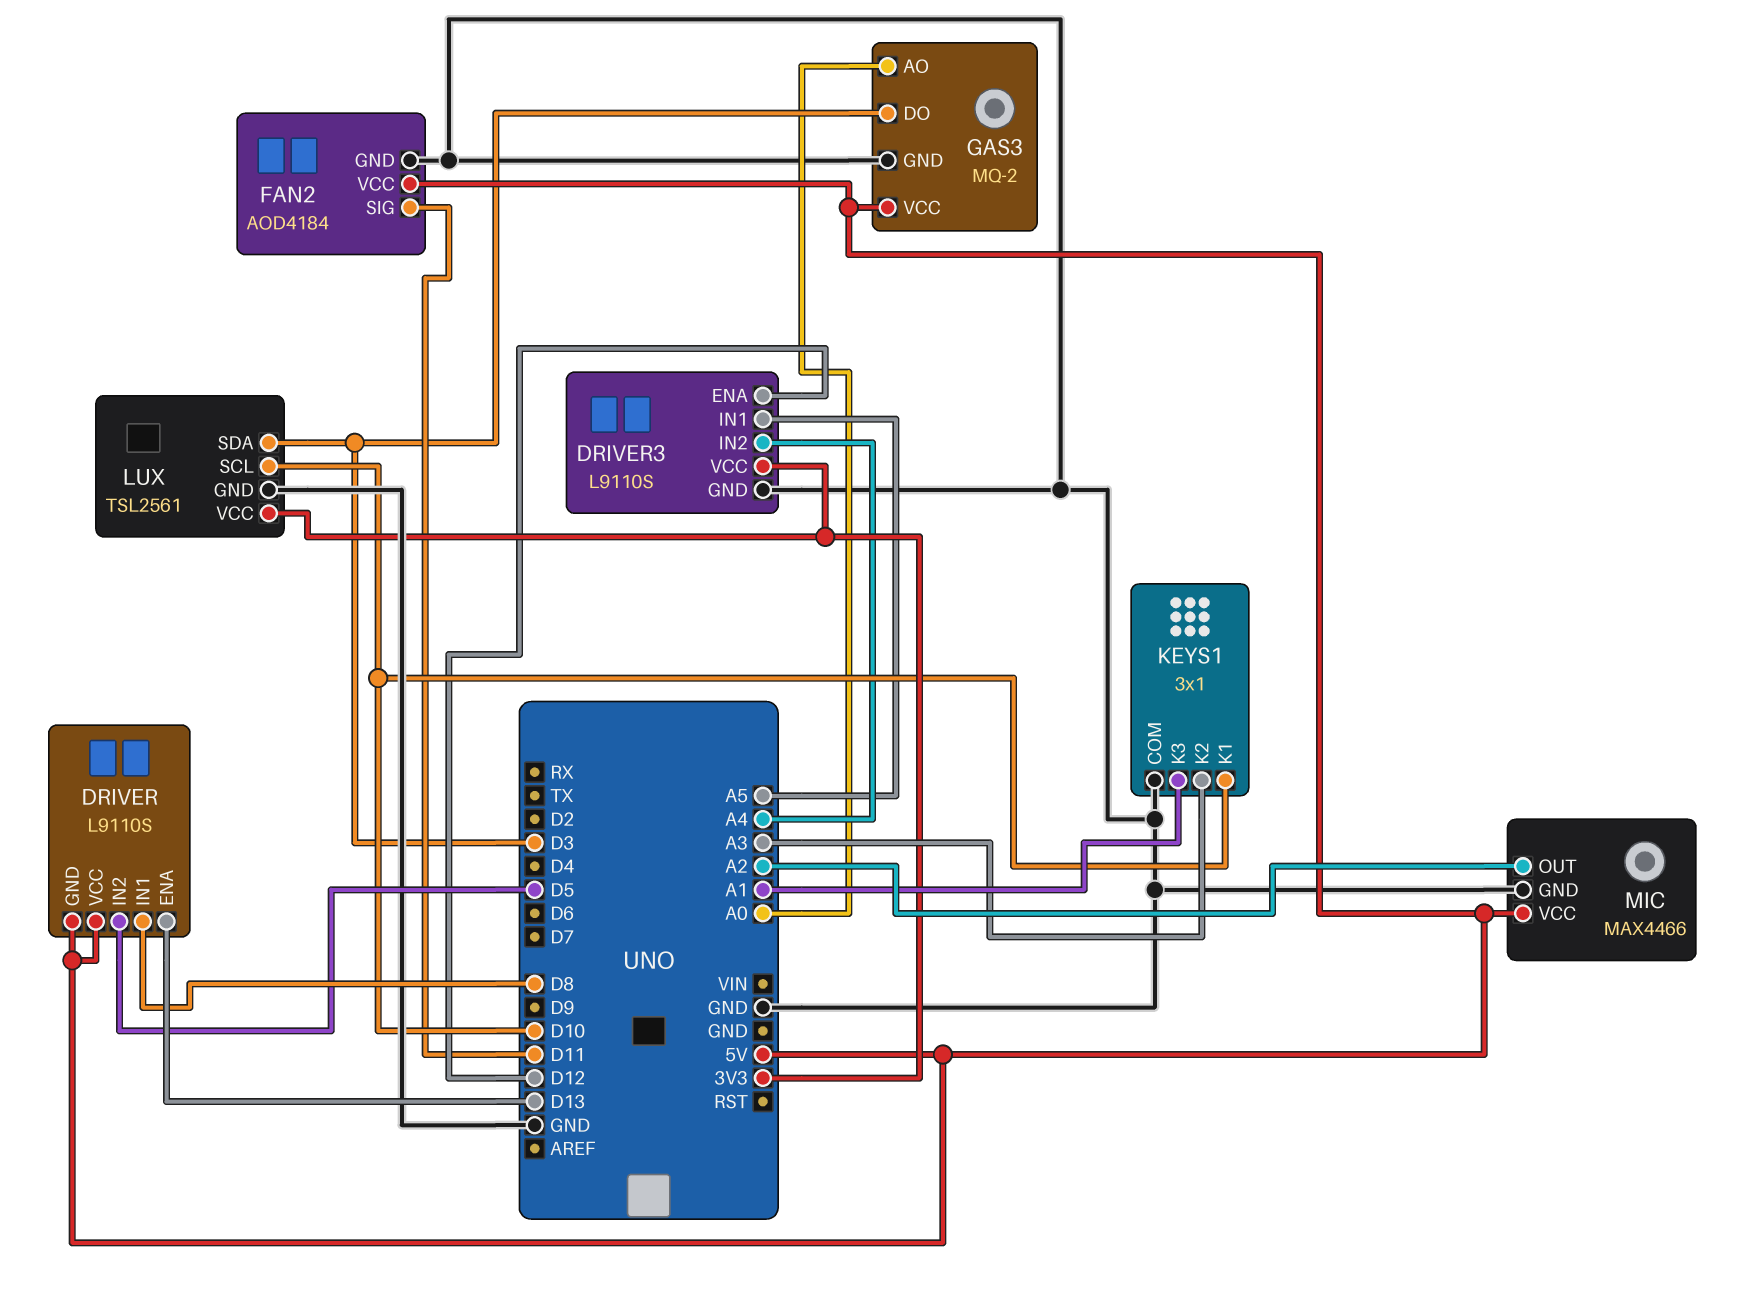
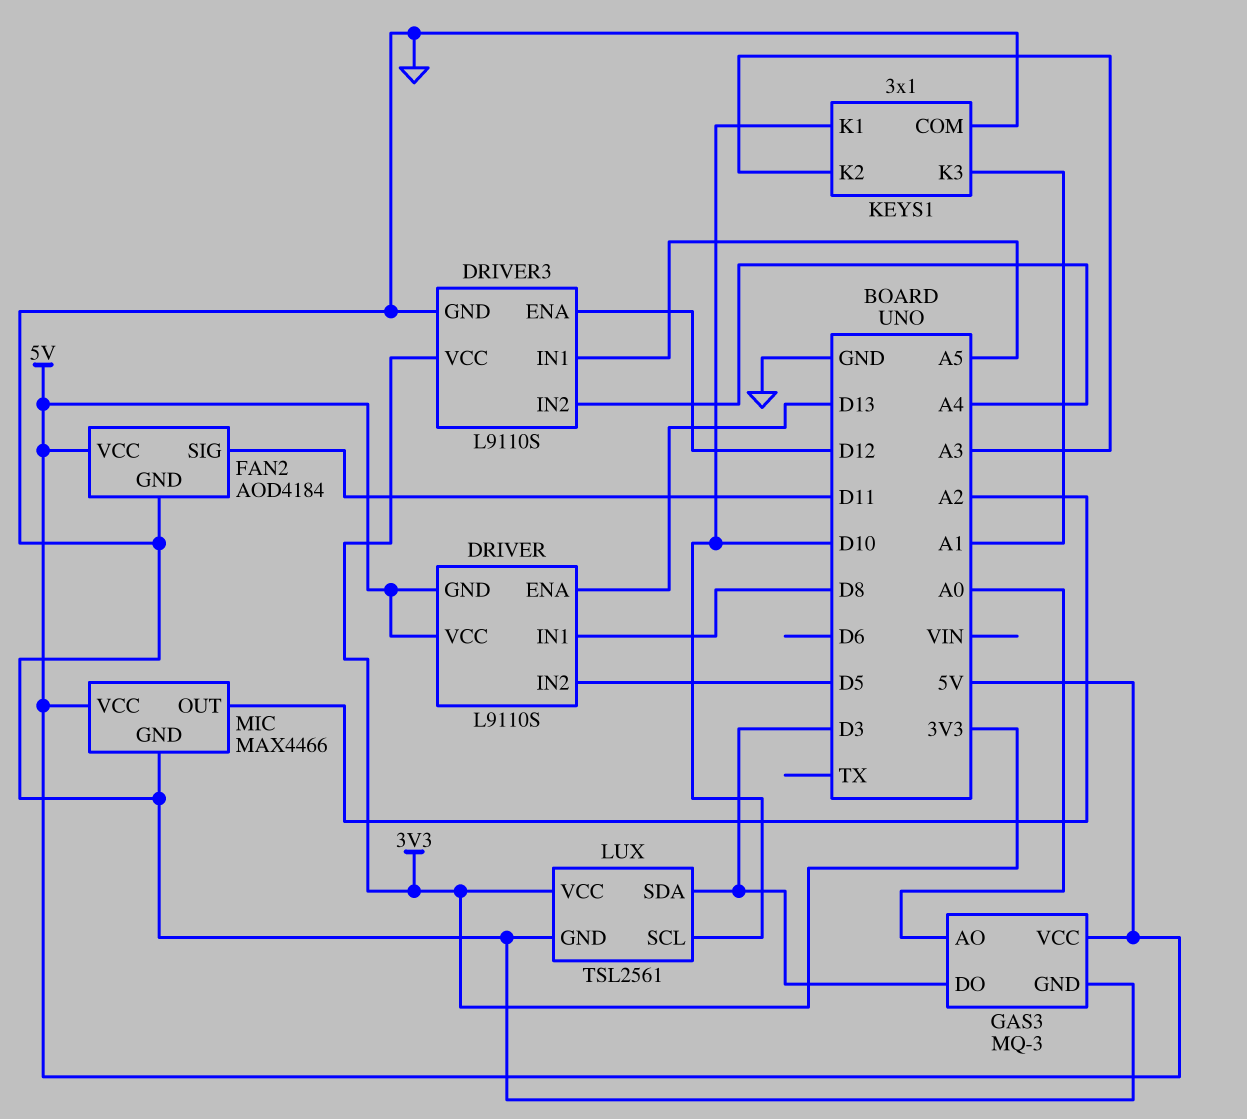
GAS3: MQ-2 -> MQ-3

